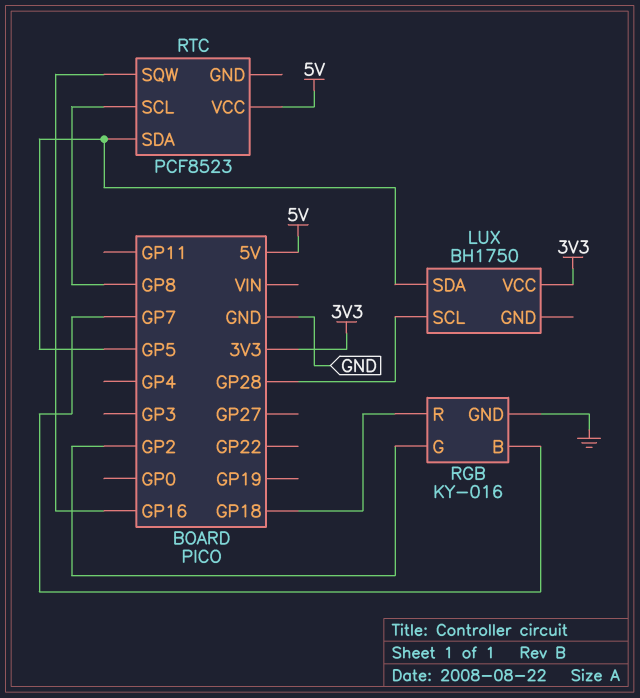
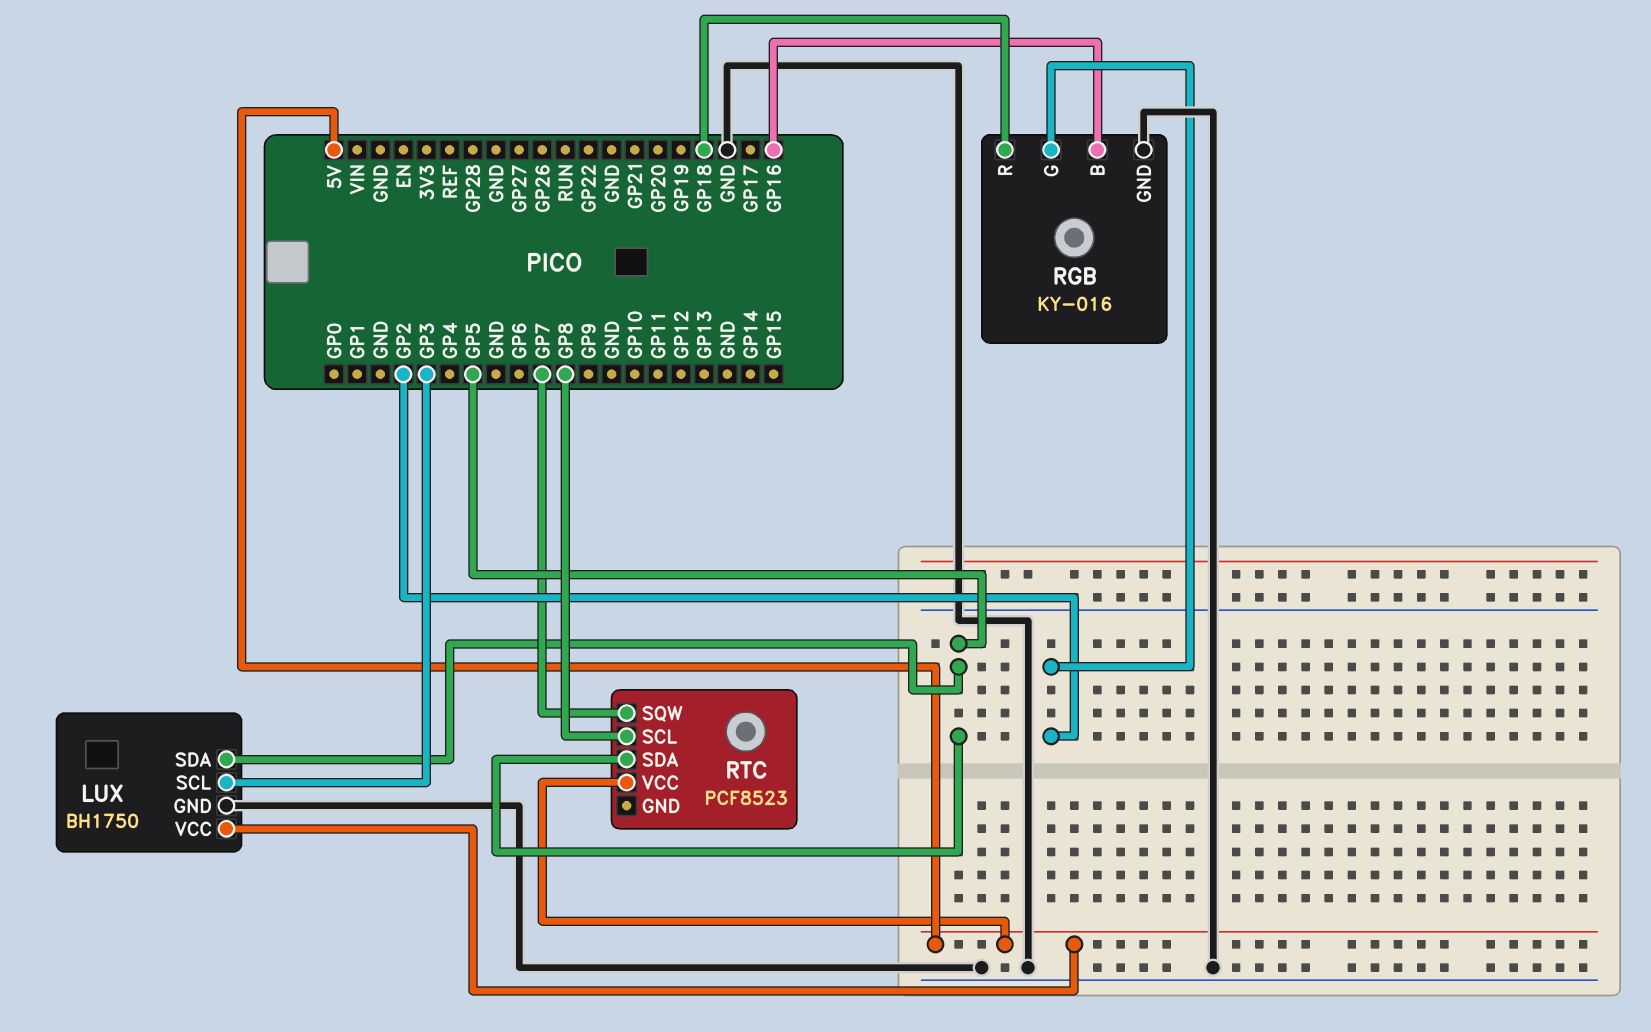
LUX pin GND: none -> GND
LUX pin SCL: GP28 -> GP3
LUX pin VCC: 3V3 -> 5V
RGB pin B: GP7 -> GP16
RTC pin SQW: GP16 -> GP7

